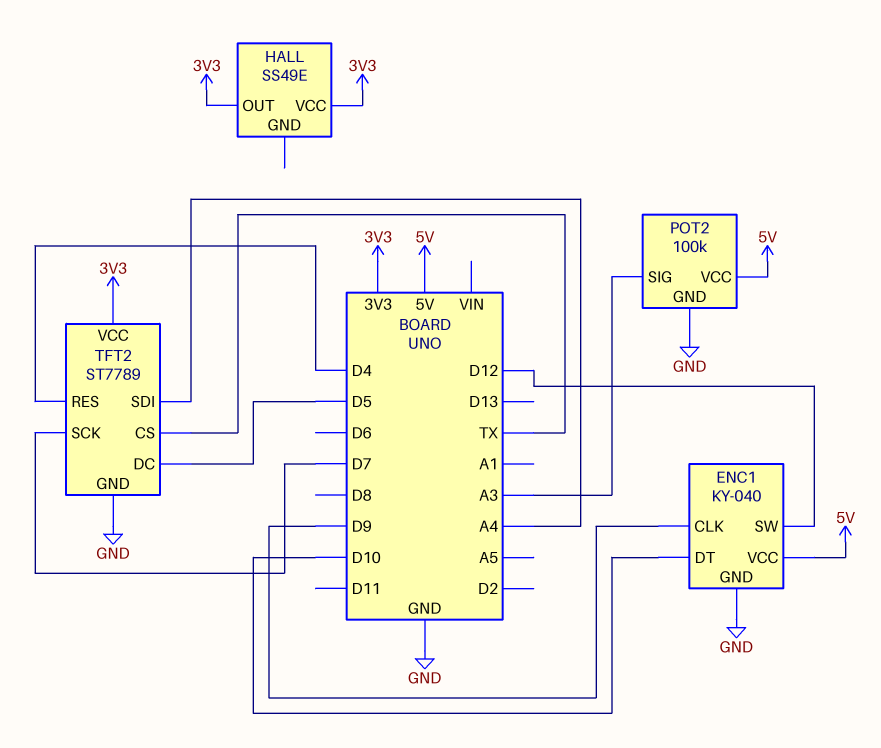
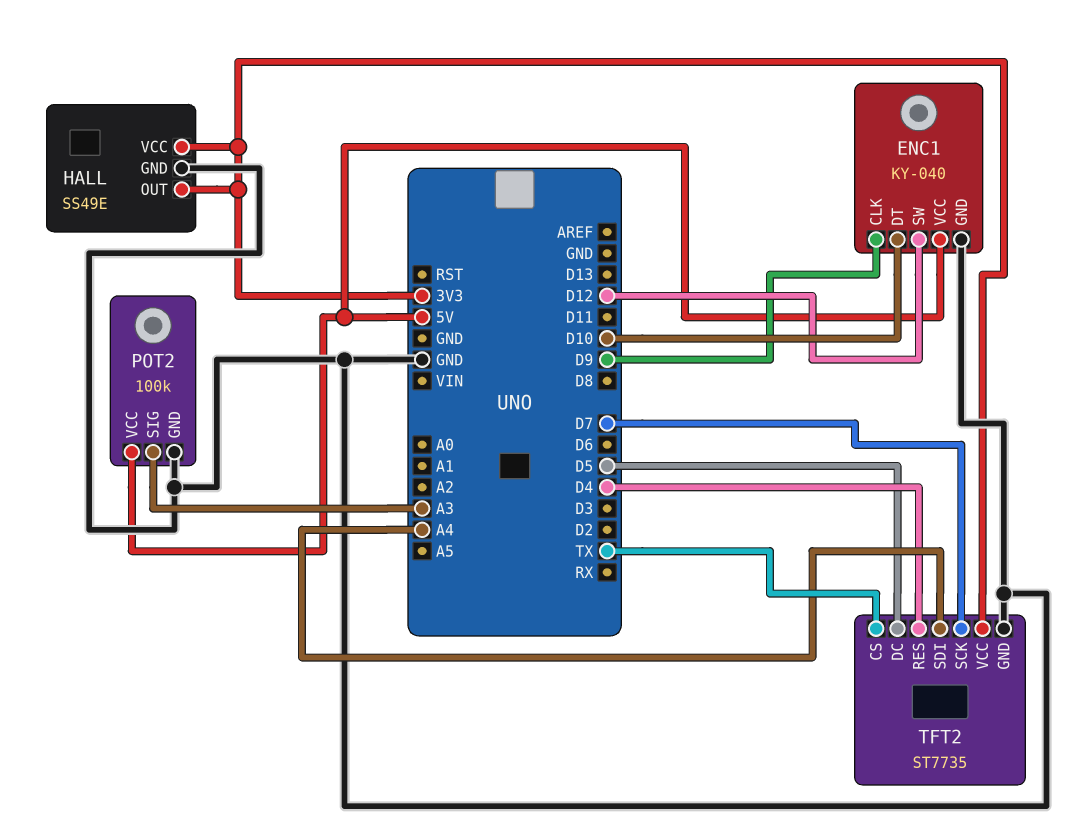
HALL pin GND: none -> GND
TFT2: ST7789 -> ST7735

